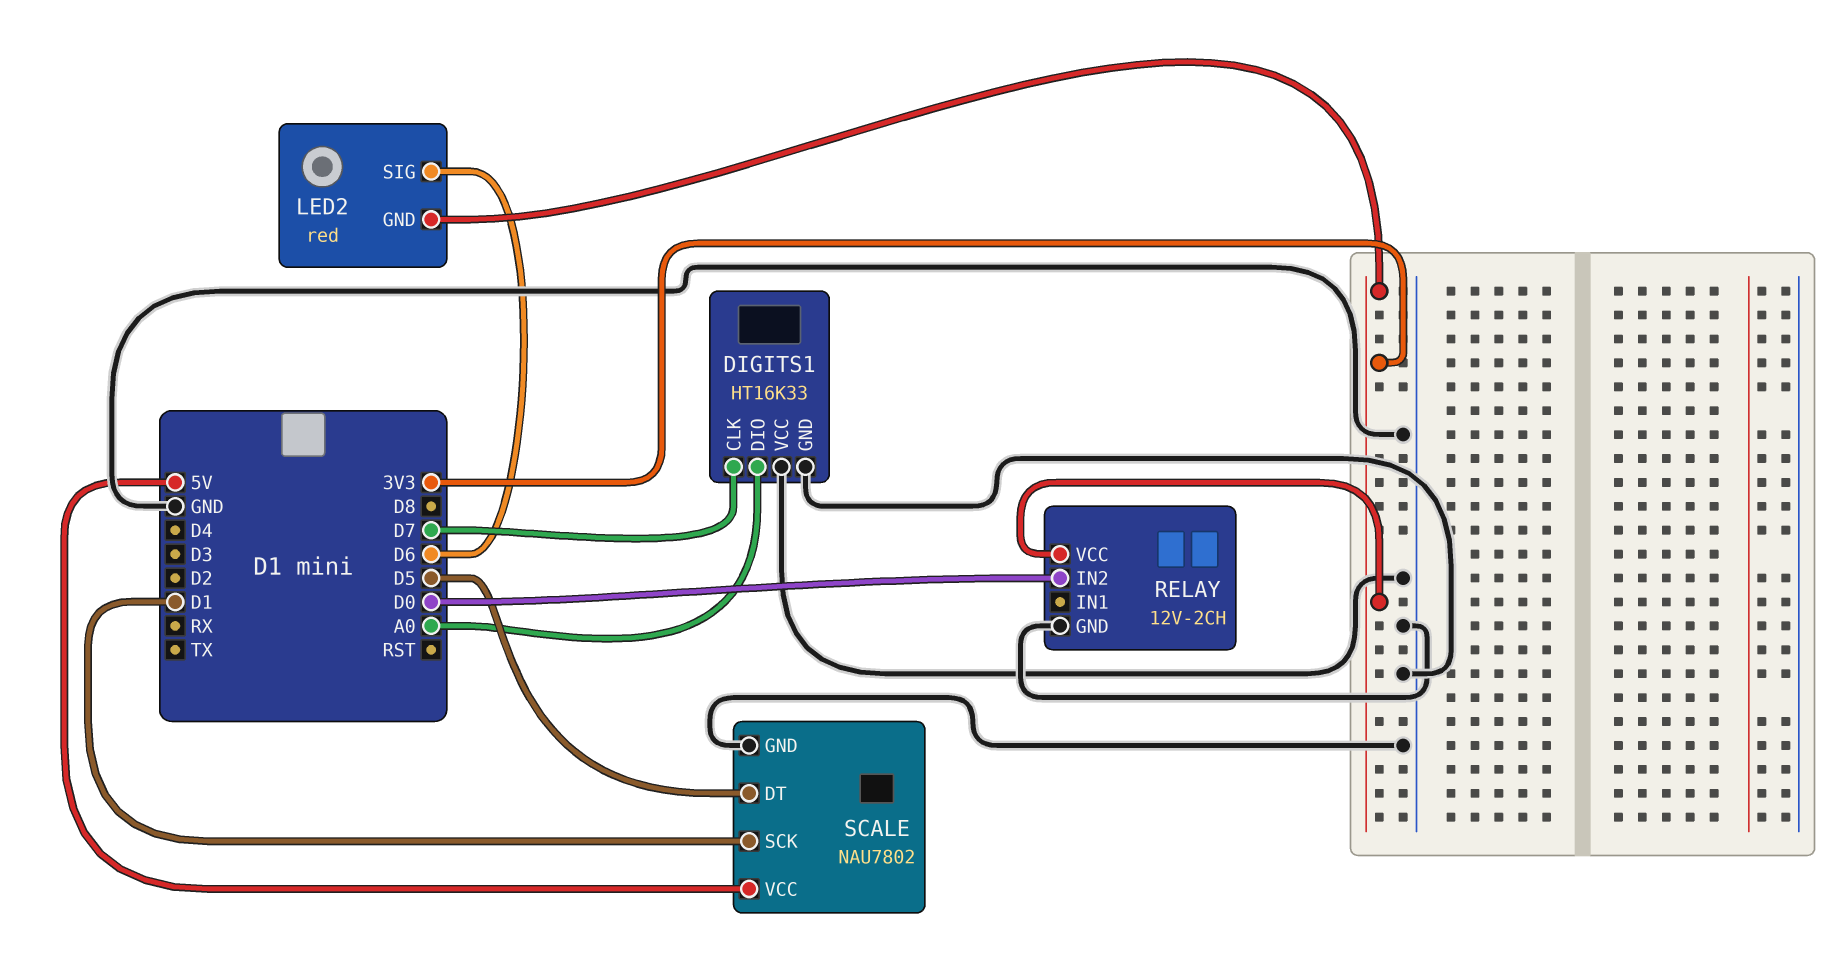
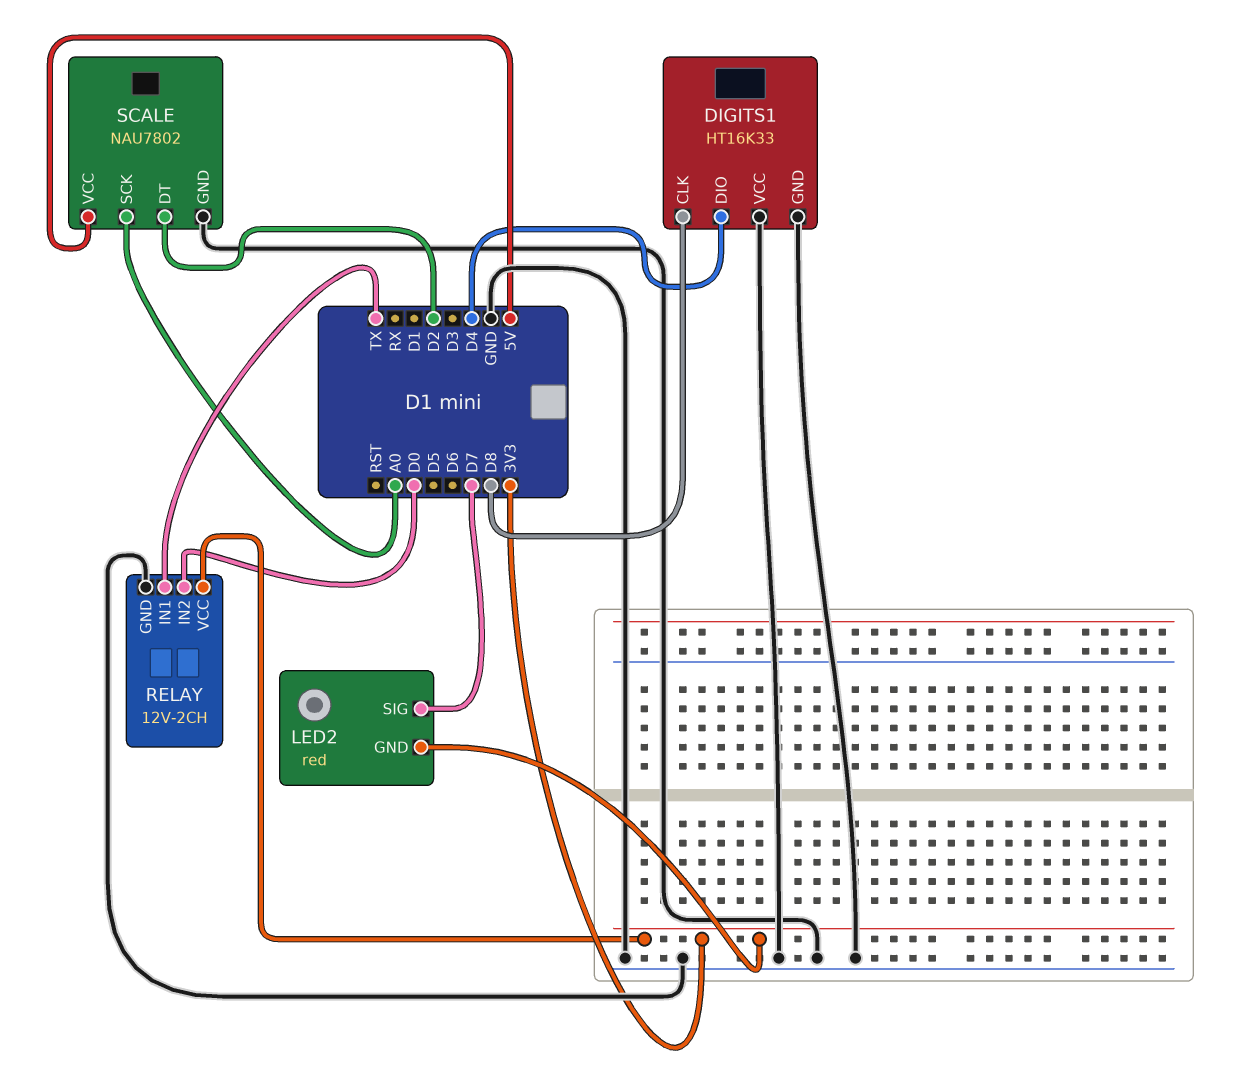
DIGITS1 pin CLK: D7 -> D8
DIGITS1 pin DIO: A0 -> D4
LED2 pin SIG: D6 -> D7
RELAY pin IN1: none -> TX
SCALE pin DT: D5 -> D2
SCALE pin SCK: D1 -> A0

